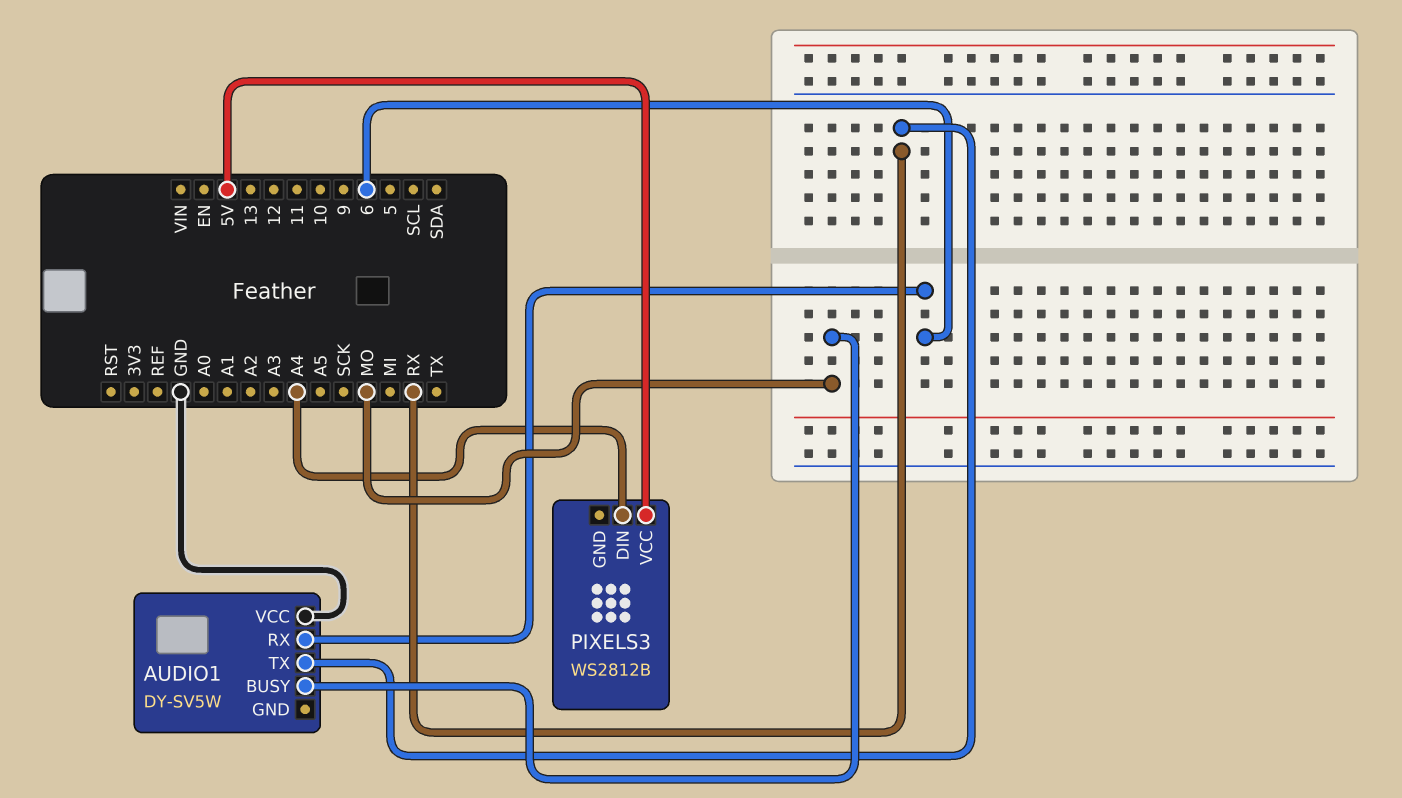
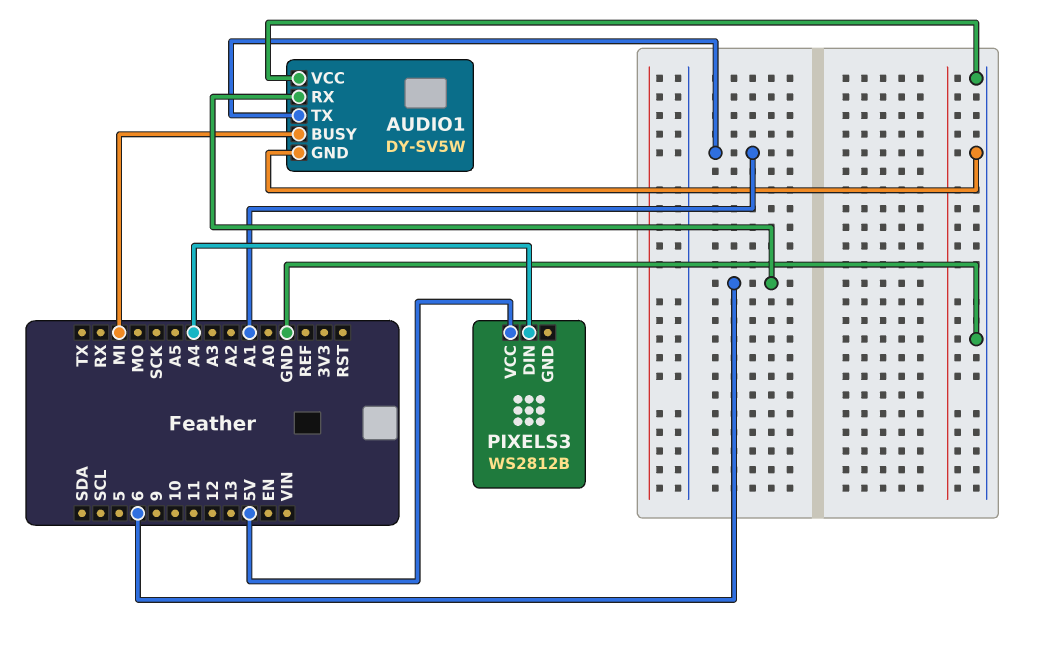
AUDIO1 pin BUSY: MO -> MI
AUDIO1 pin GND: none -> GND
AUDIO1 pin TX: RX -> A1

